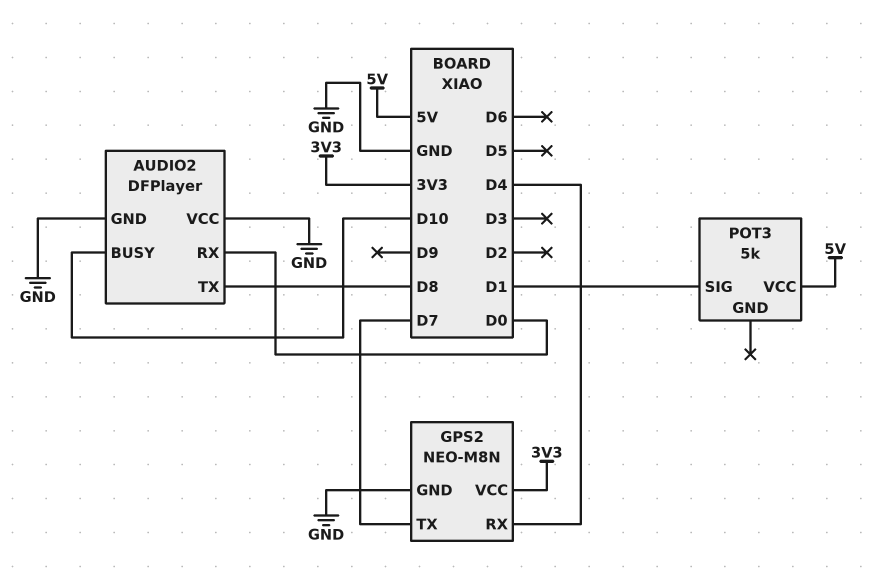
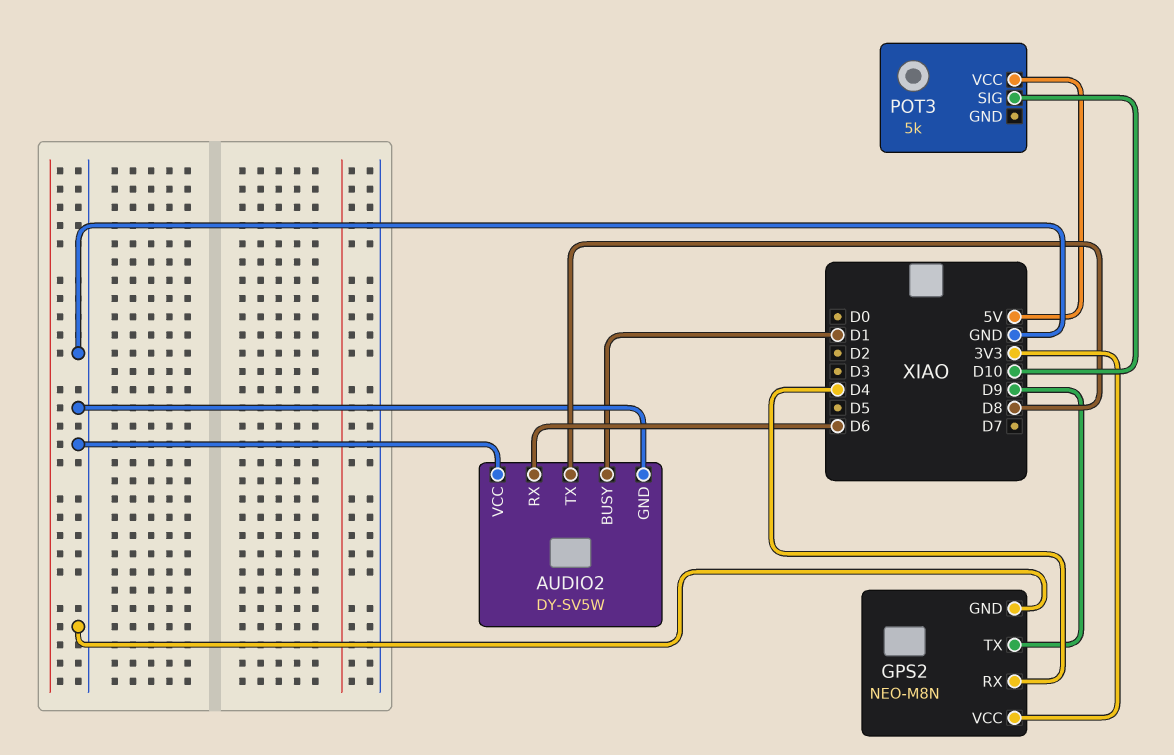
AUDIO2: DFPlayer -> DY-SV5W
AUDIO2 pin BUSY: D10 -> D1
AUDIO2 pin RX: D0 -> D6
GPS2 pin TX: D7 -> D9
POT3 pin SIG: D1 -> D10

